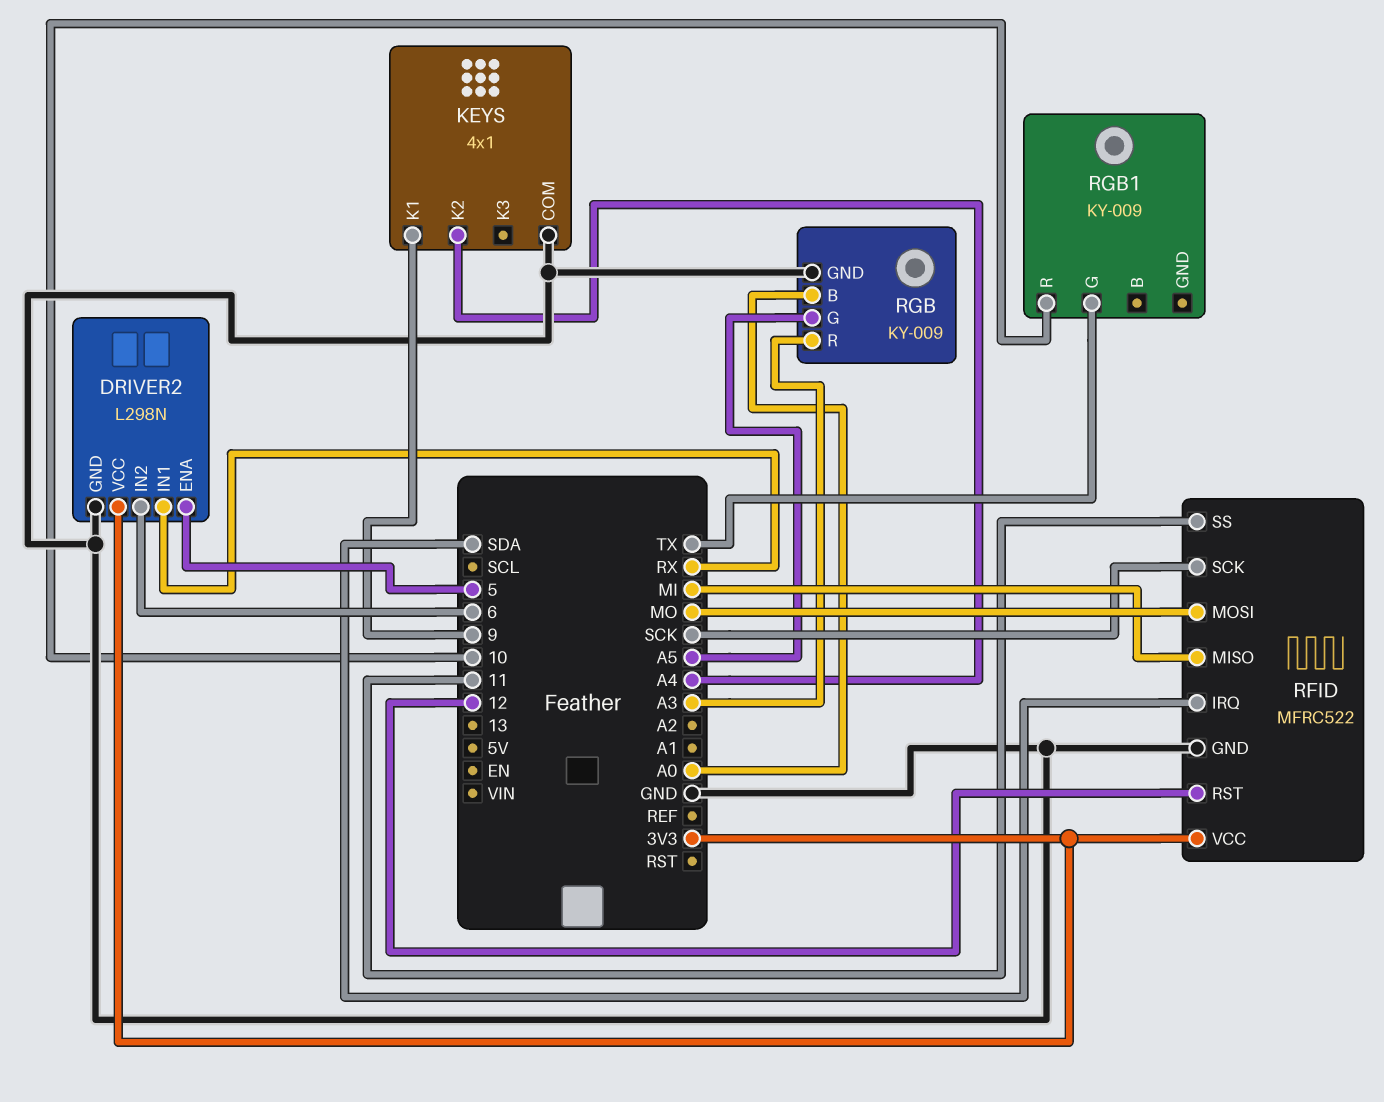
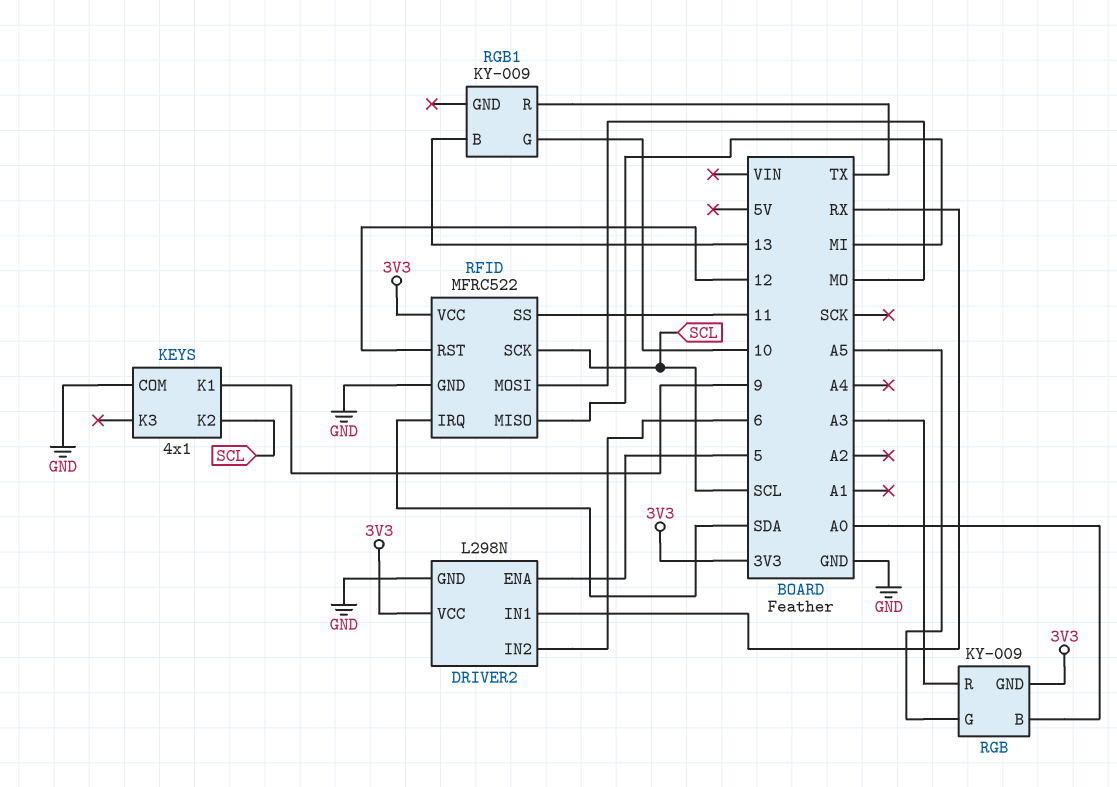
KEYS pin K2: A4 -> SCL
RFID pin SCK: SCK -> SCL
RGB pin GND: GND -> 3V3
RGB1 pin B: none -> 13
RGB1 pin G: TX -> 10
RGB1 pin R: 10 -> TX

